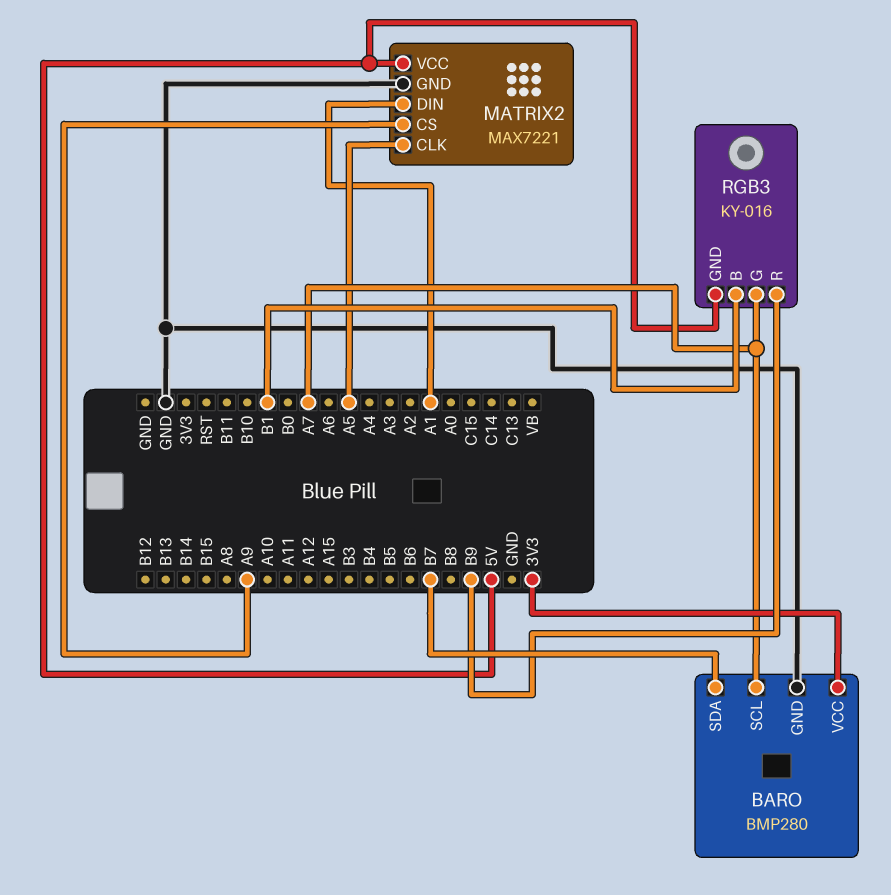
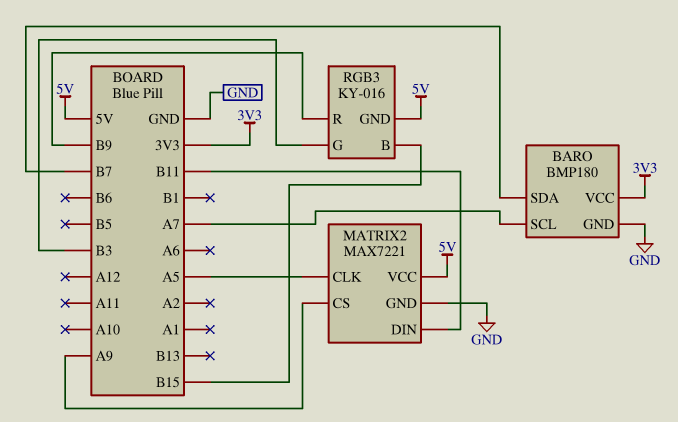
BARO: BMP280 -> BMP180
MATRIX2 pin DIN: A1 -> B11
RGB3 pin B: B1 -> B15
RGB3 pin G: A7 -> B3

